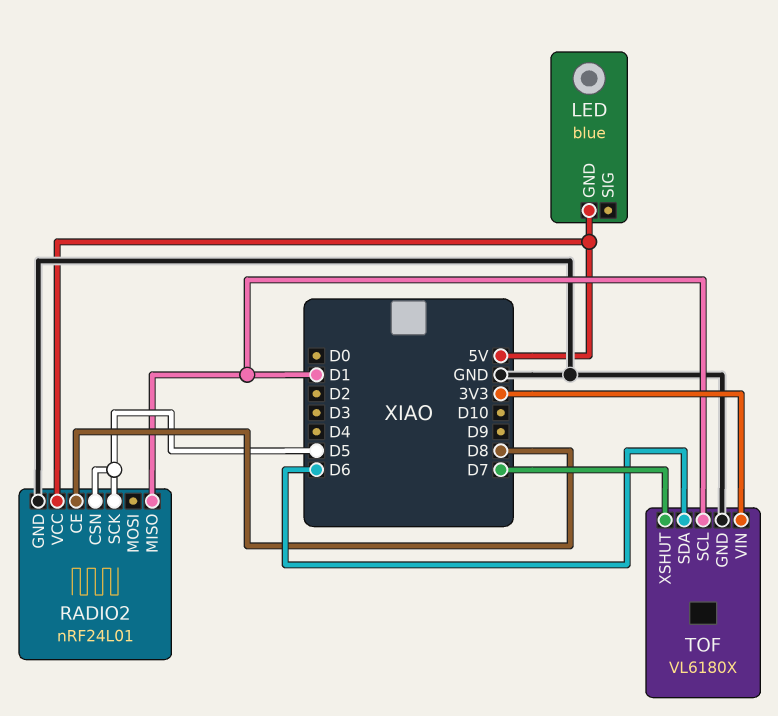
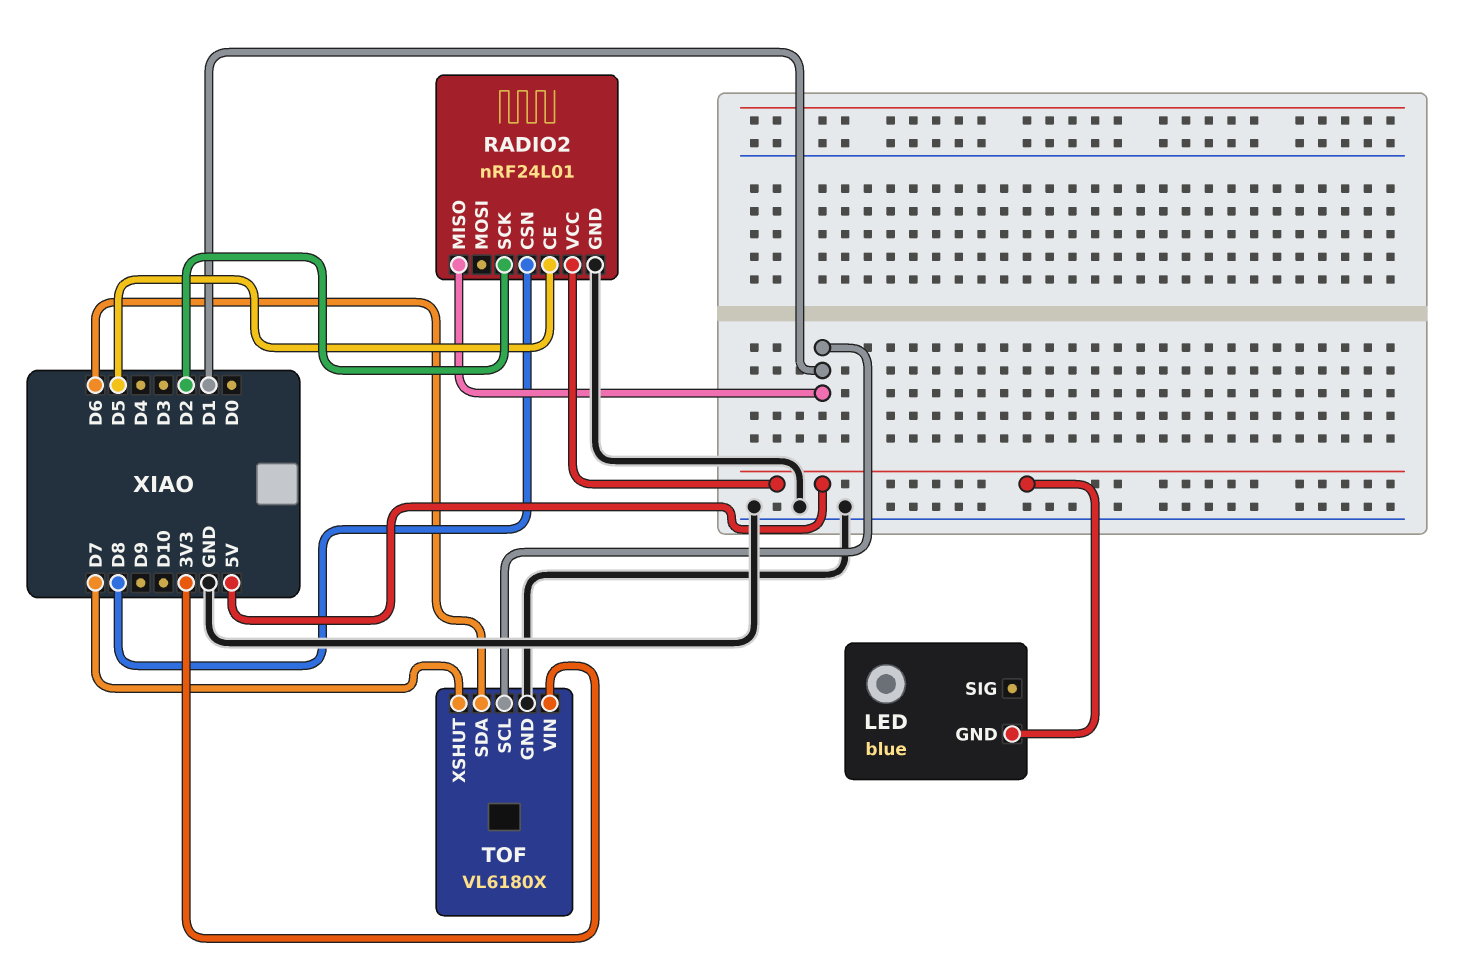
RADIO2 pin CE: D8 -> D5
RADIO2 pin CSN: D5 -> D8
RADIO2 pin SCK: D5 -> D2

